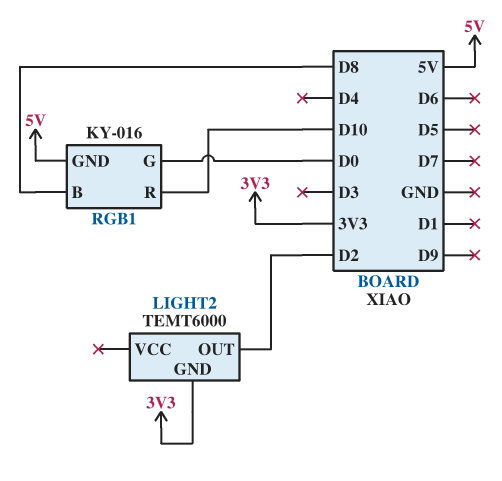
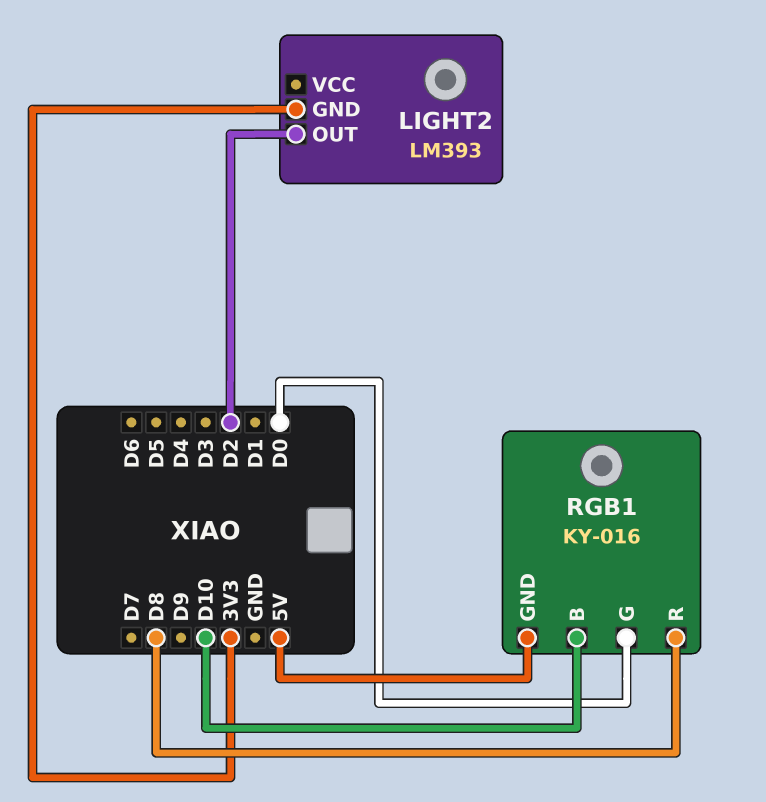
LIGHT2: TEMT6000 -> LM393
RGB1 pin B: D8 -> D10
RGB1 pin R: D10 -> D8

